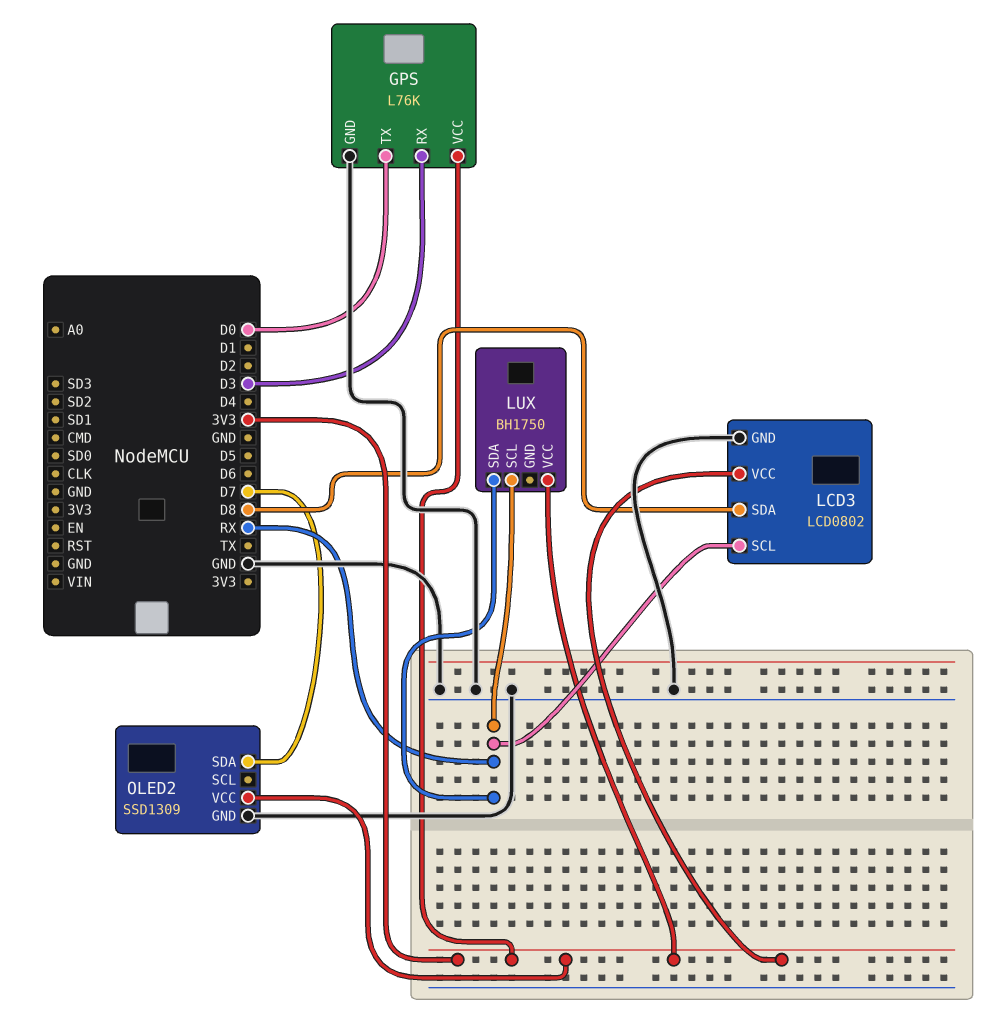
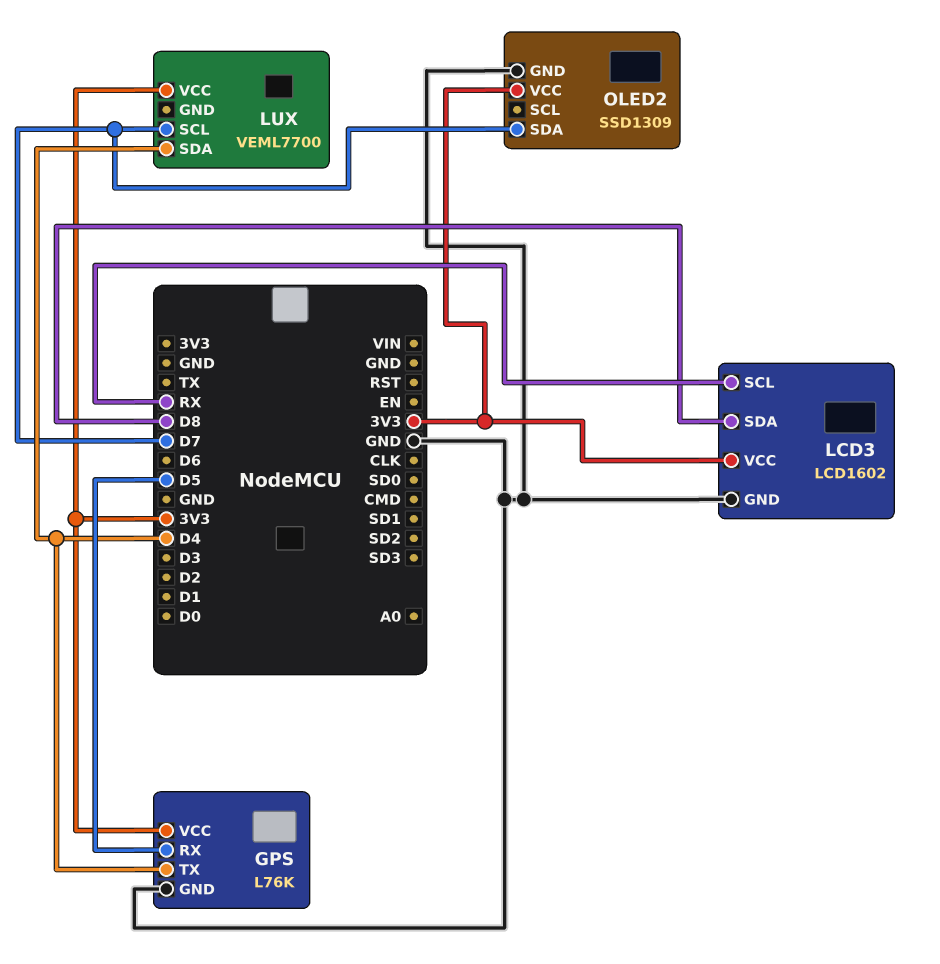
GPS pin RX: D3 -> D5
GPS pin TX: D0 -> D4
LCD3: LCD0802 -> LCD1602
LUX: BH1750 -> VEML7700
LUX pin SCL: RX -> D7
LUX pin SDA: RX -> D4

